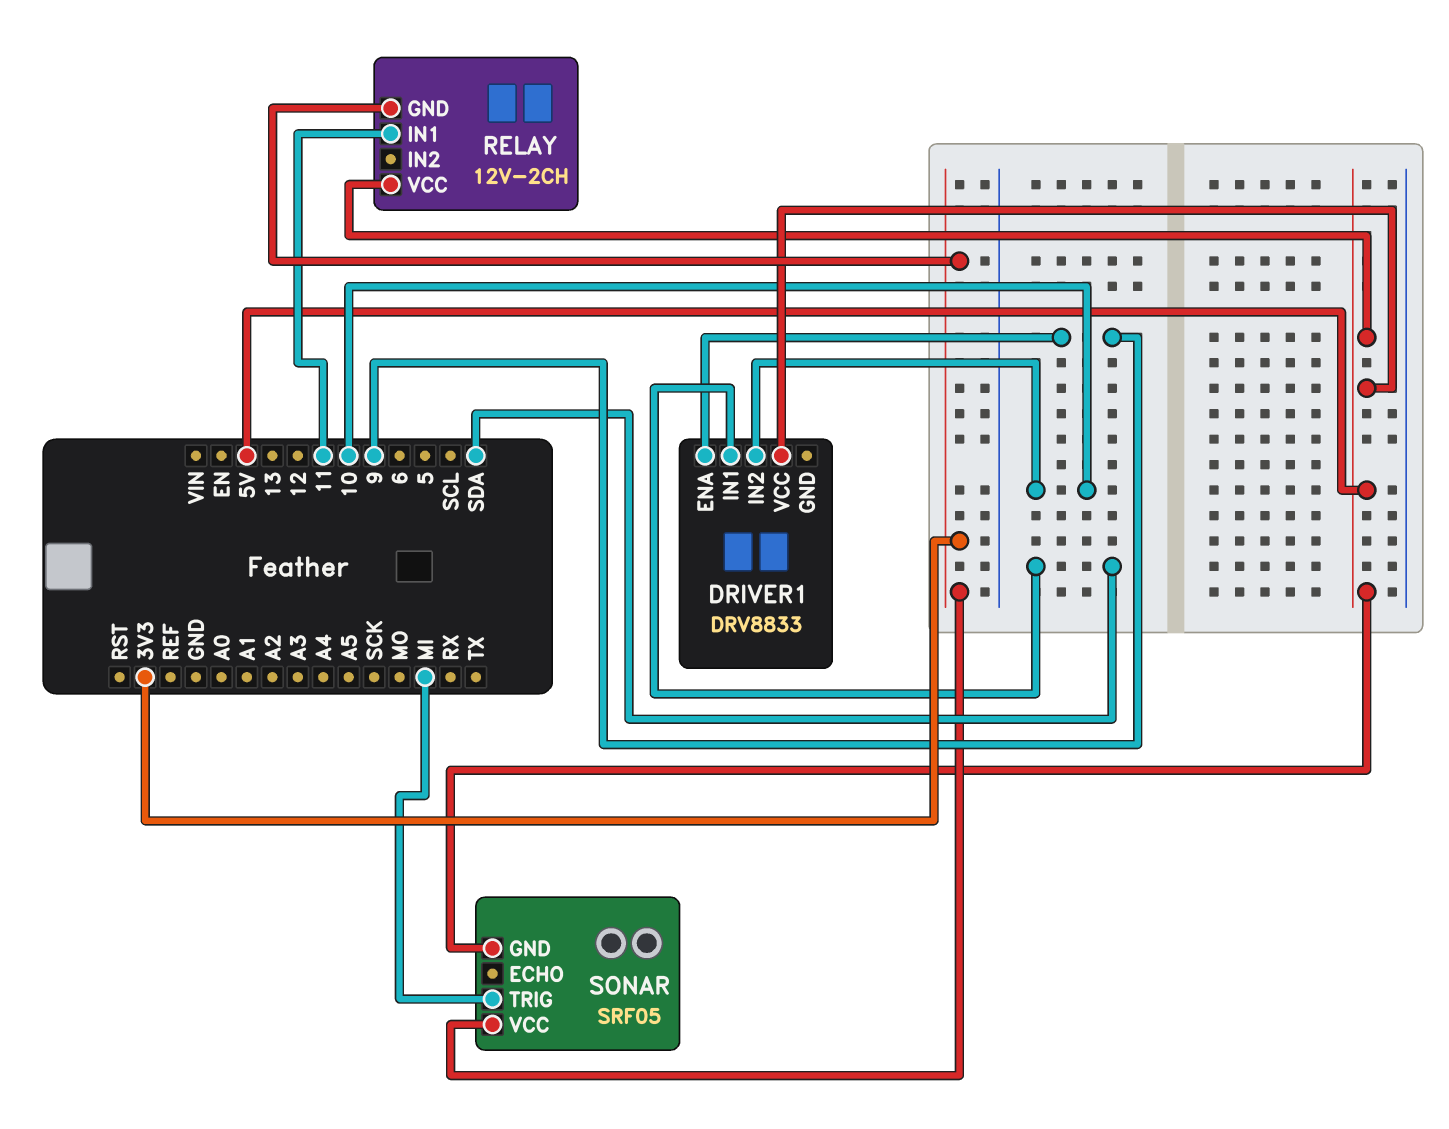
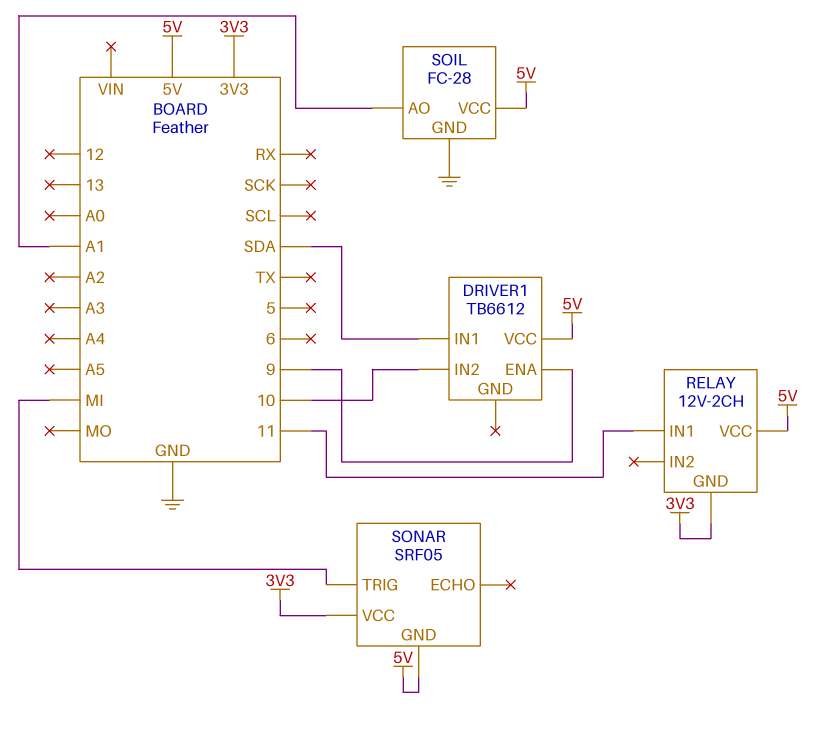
DRIVER1: DRV8833 -> TB6612
SOIL: none -> FC-28
SOIL pin AO: none -> A1
SOIL pin GND: none -> GND
SOIL pin VCC: none -> 5V

